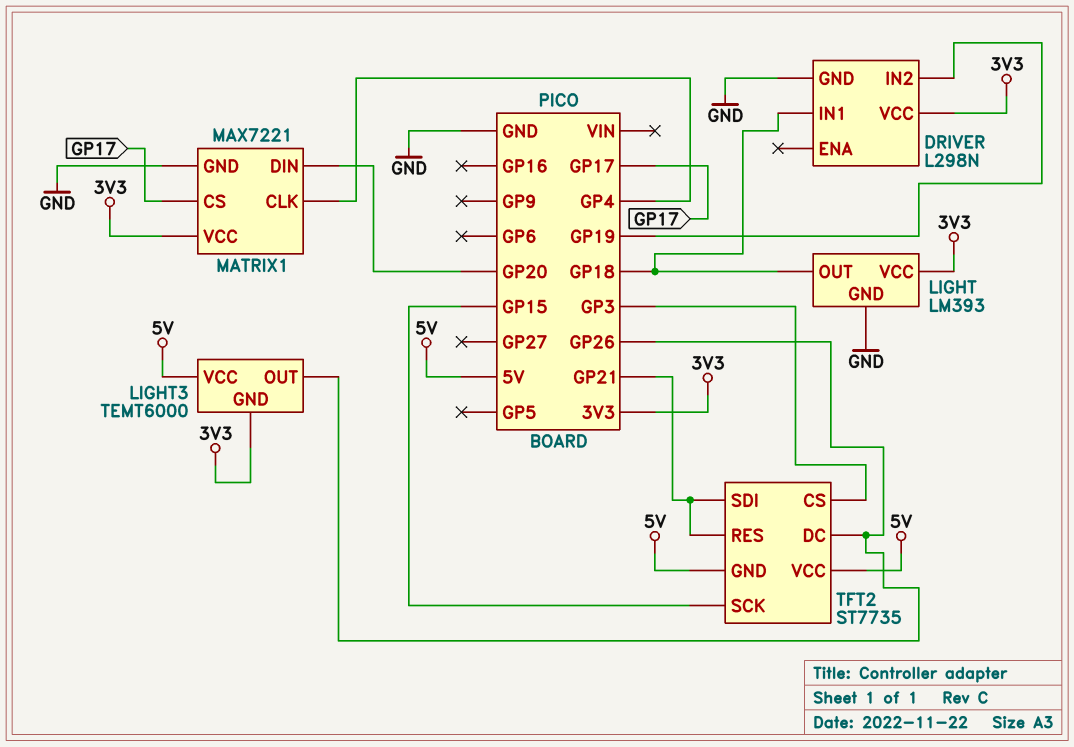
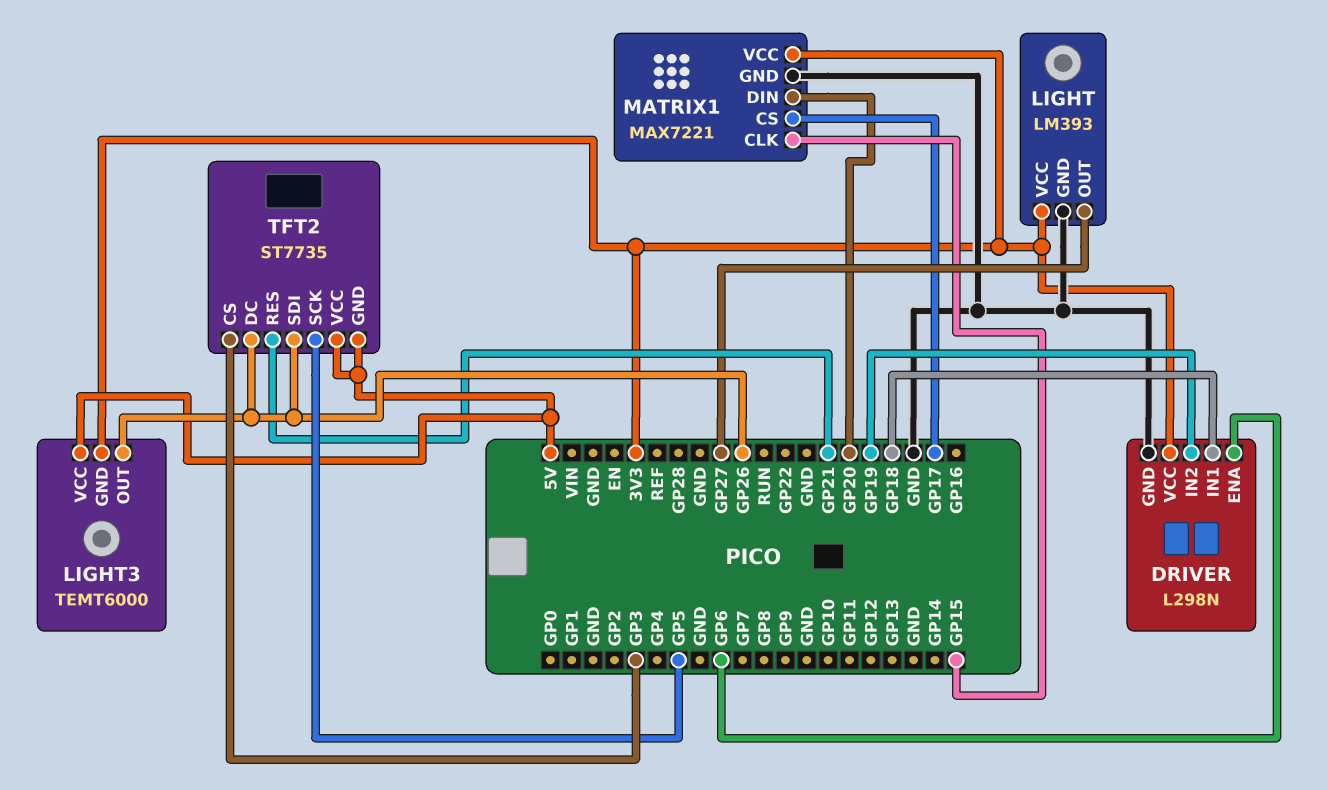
DRIVER pin ENA: none -> GP6
LIGHT pin OUT: GP18 -> GP27
MATRIX1 pin CLK: GP4 -> GP15
TFT2 pin SCK: GP15 -> GP5
TFT2 pin SDI: GP21 -> GP26

